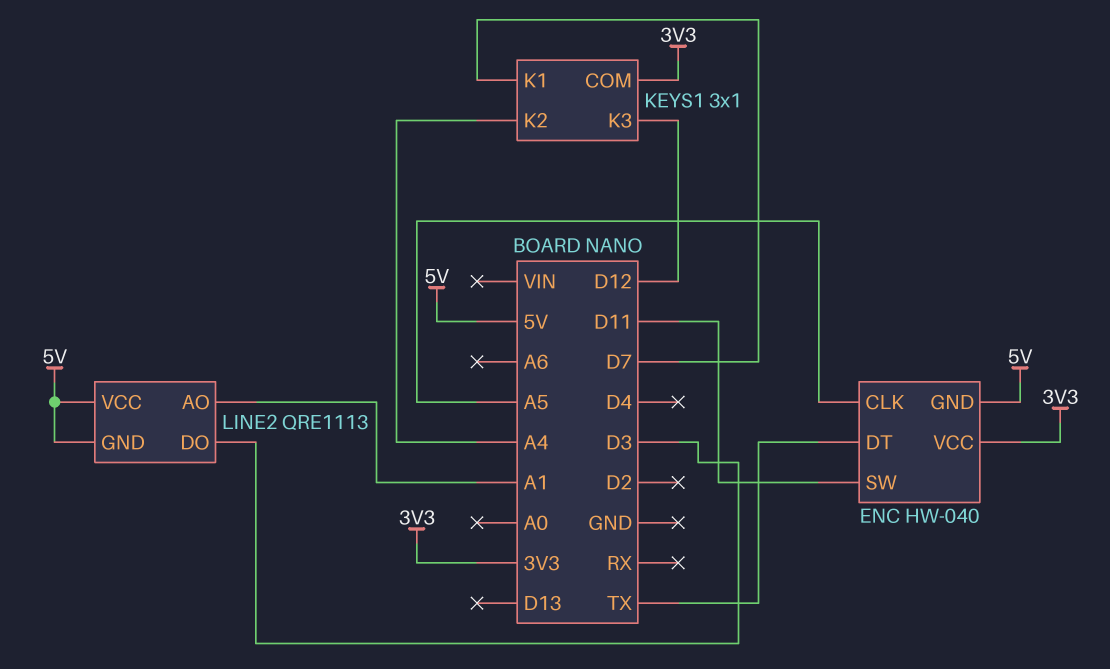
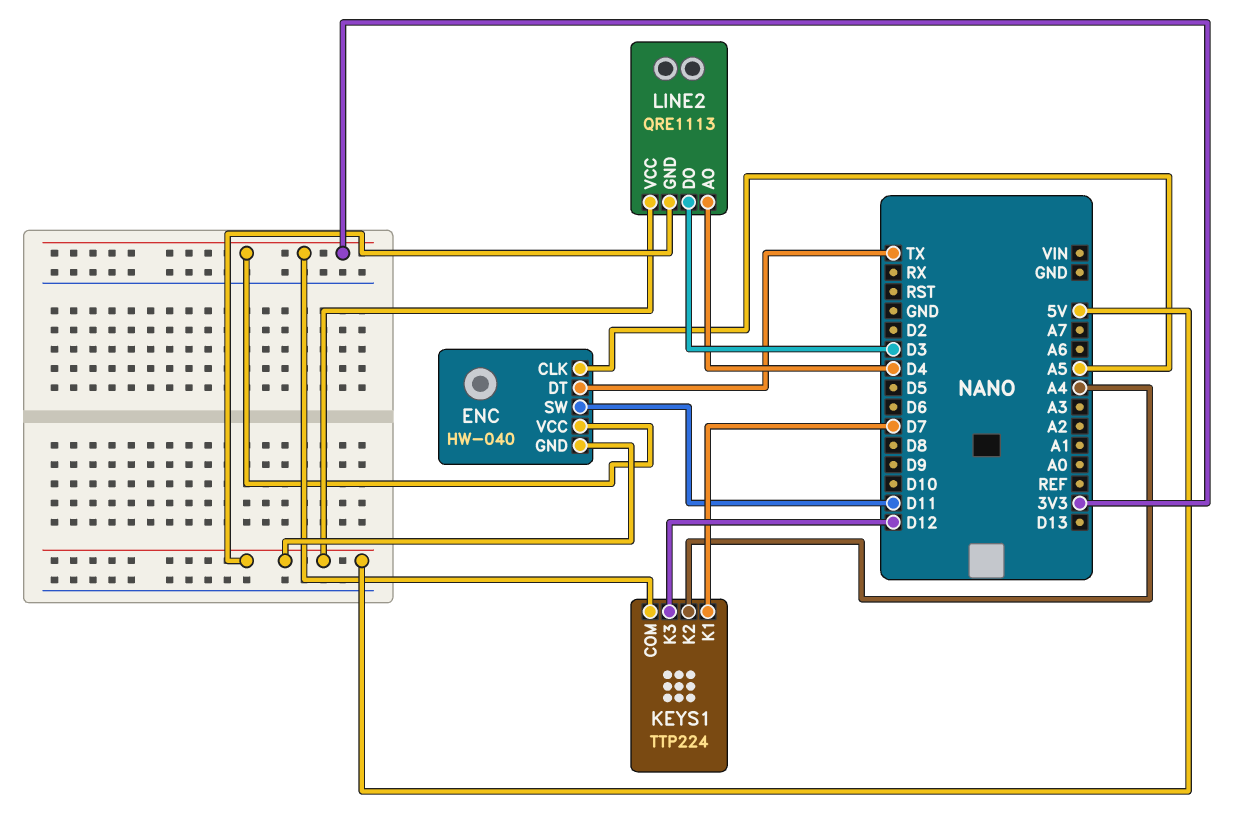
KEYS1: 3x1 -> TTP224
LINE2 pin AO: A1 -> D4

